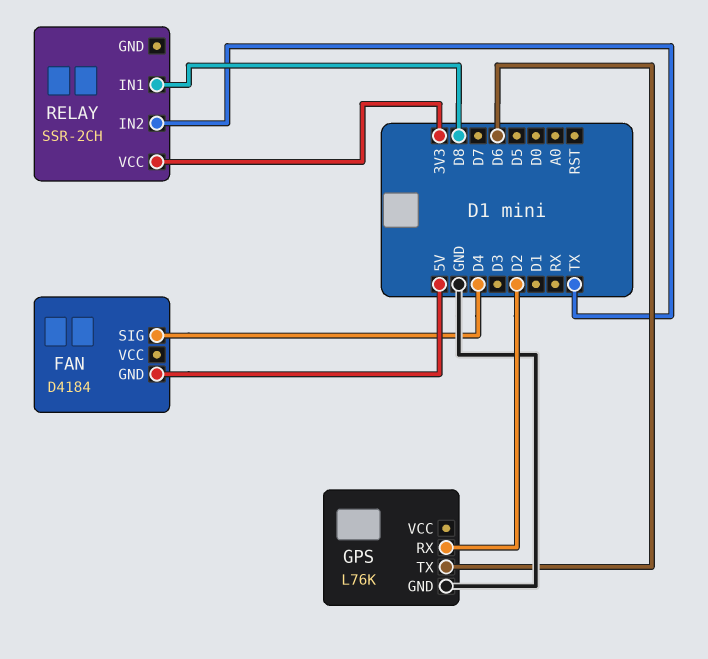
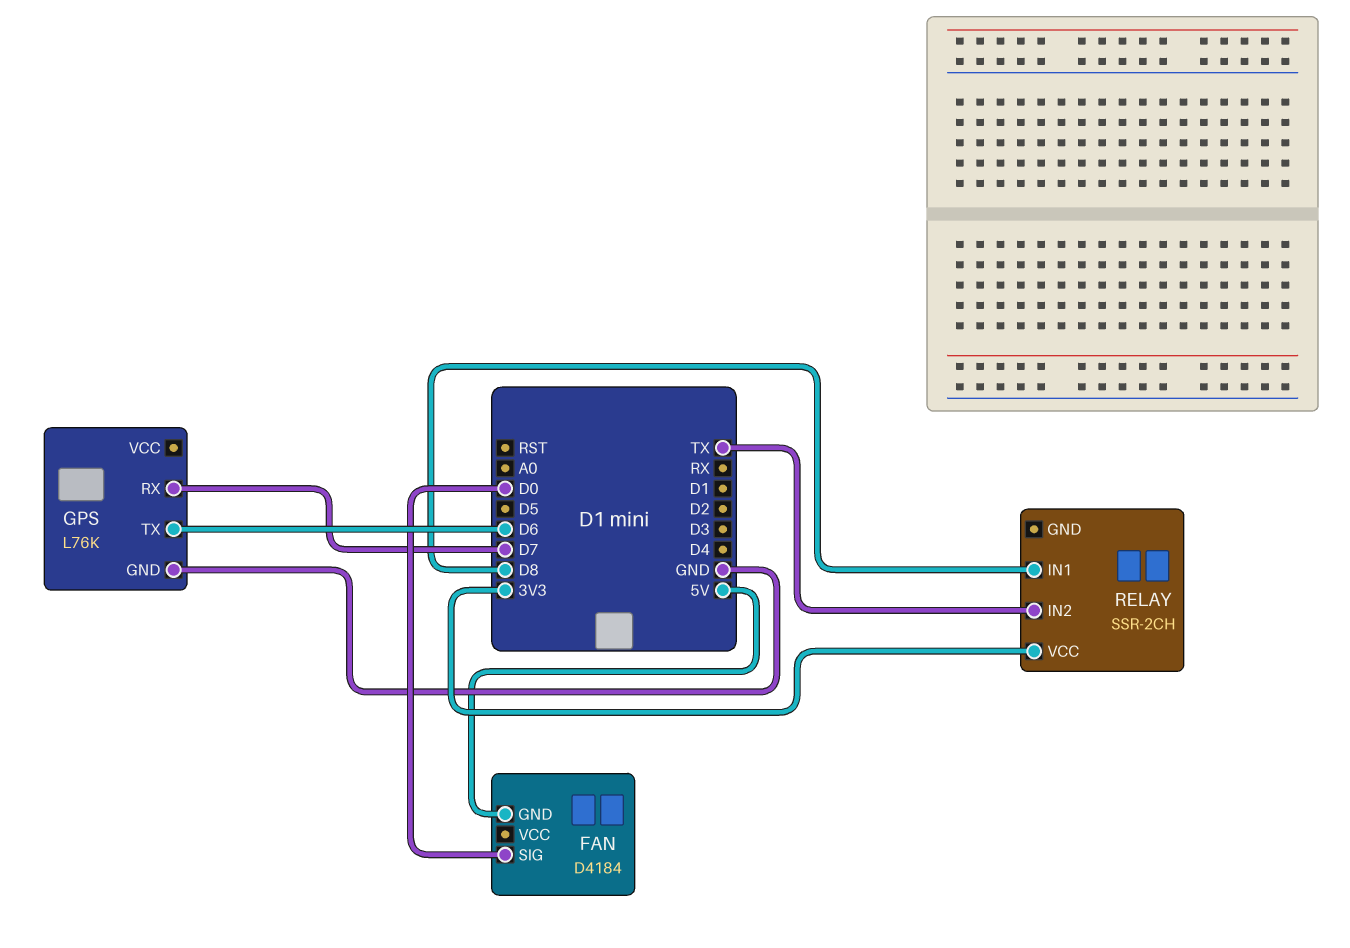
FAN pin SIG: D4 -> D0
GPS pin RX: D2 -> D7

